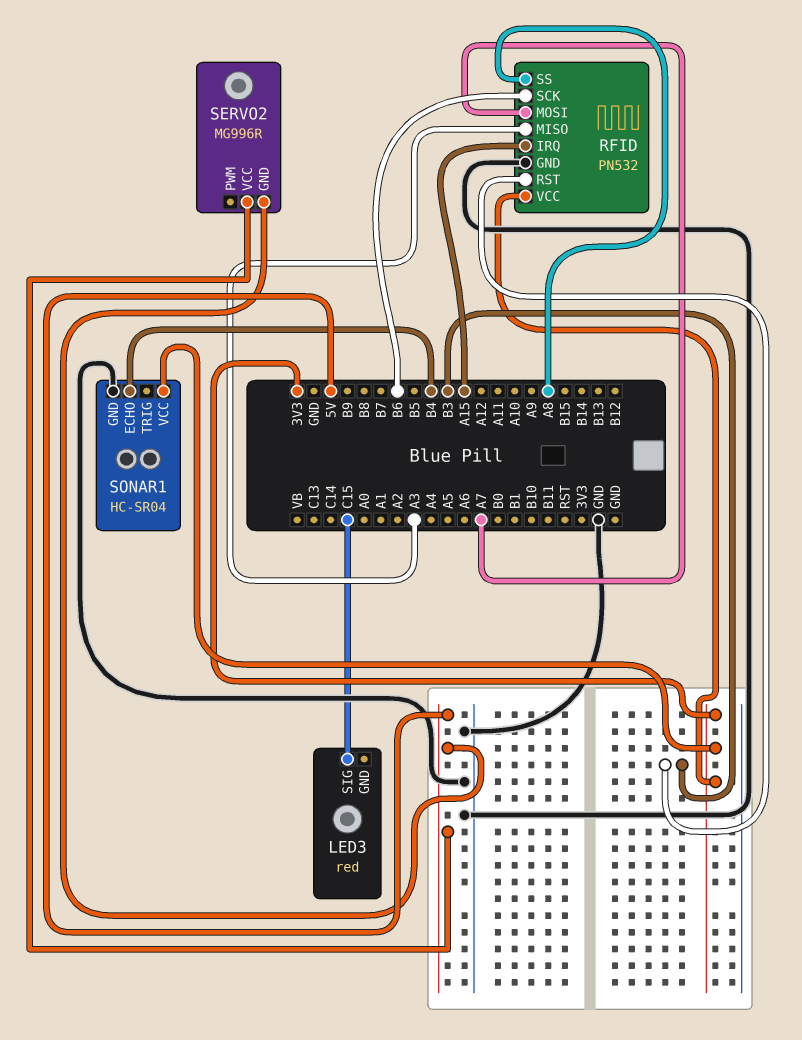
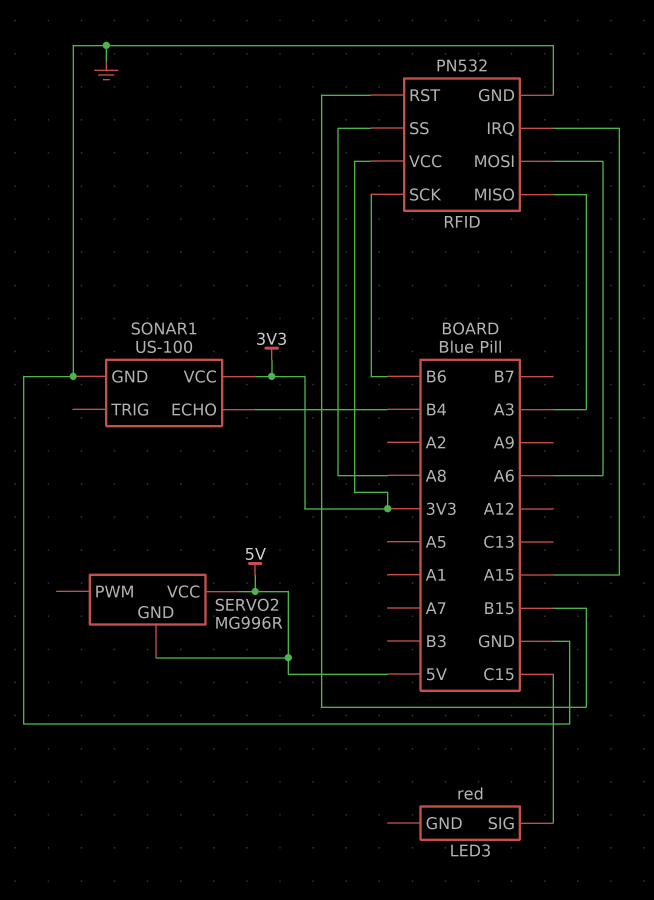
RFID pin MOSI: A7 -> A6
RFID pin RST: B3 -> B15
SONAR1: HC-SR04 -> US-100

